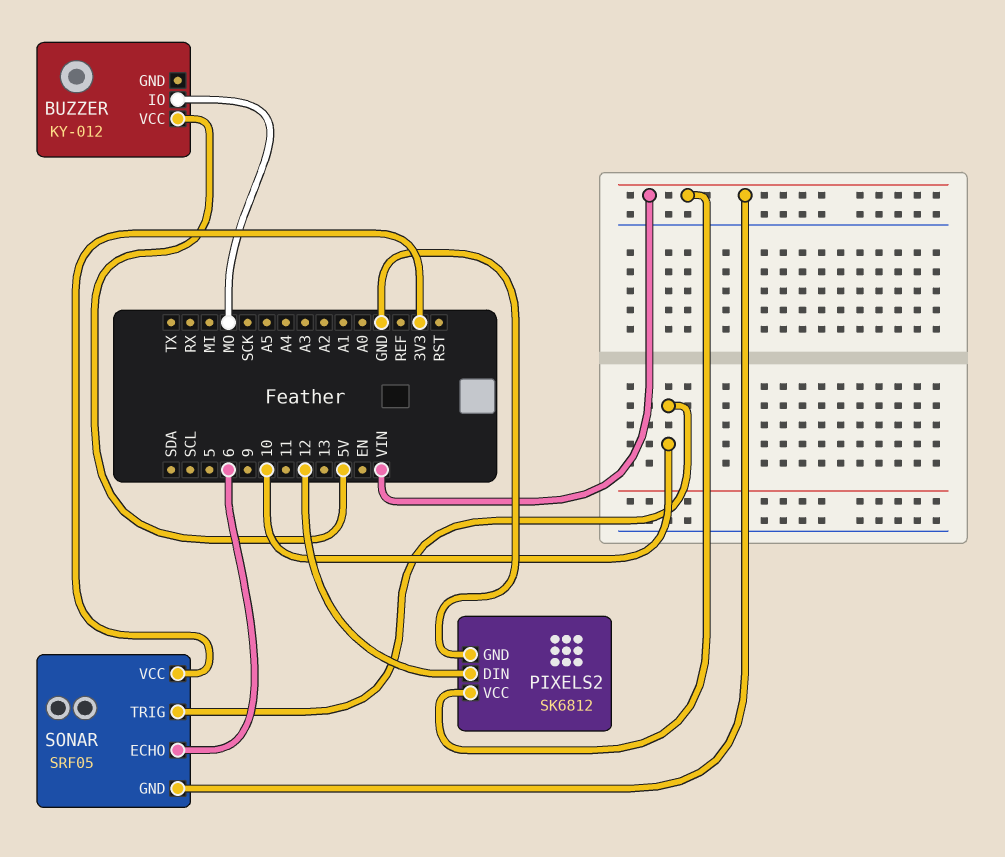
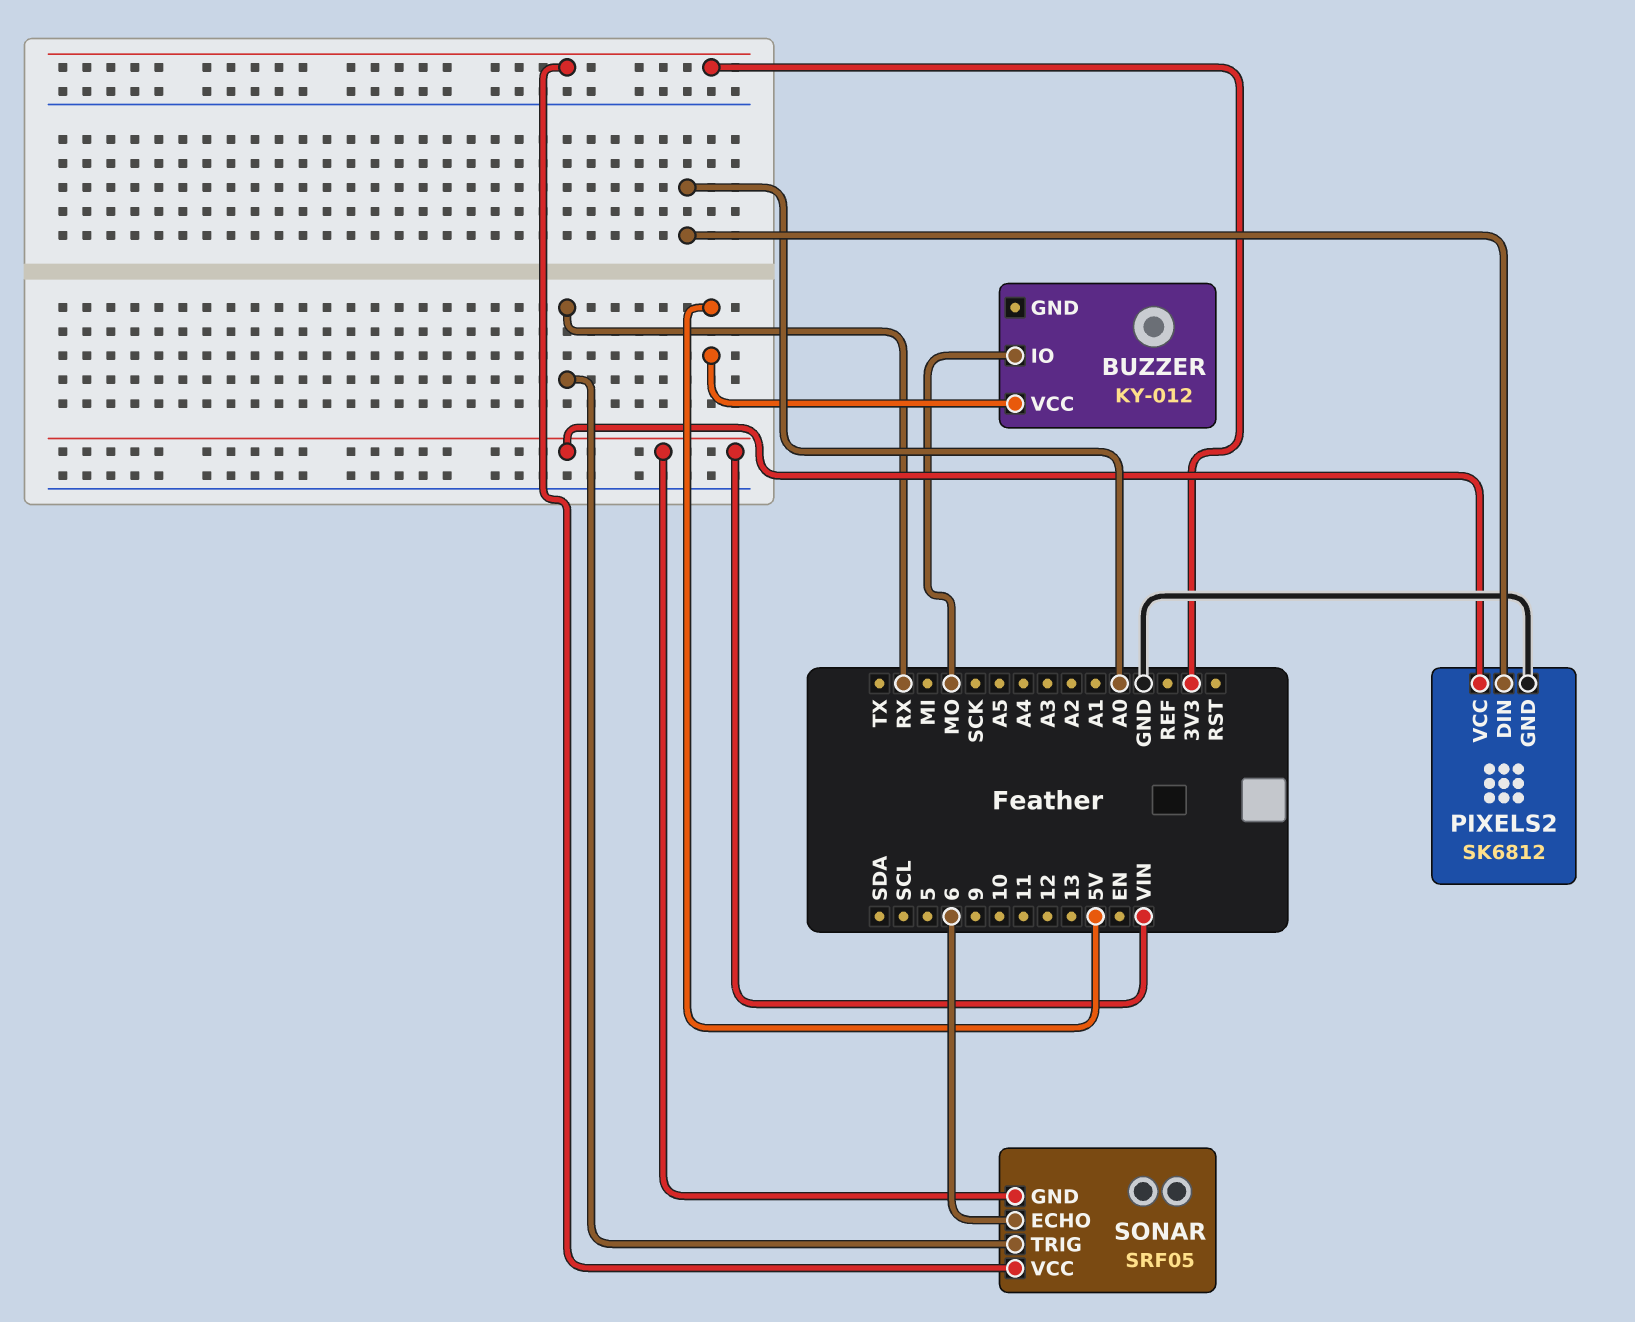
PIXELS2 pin DIN: 12 -> A0
SONAR pin TRIG: 10 -> RX

